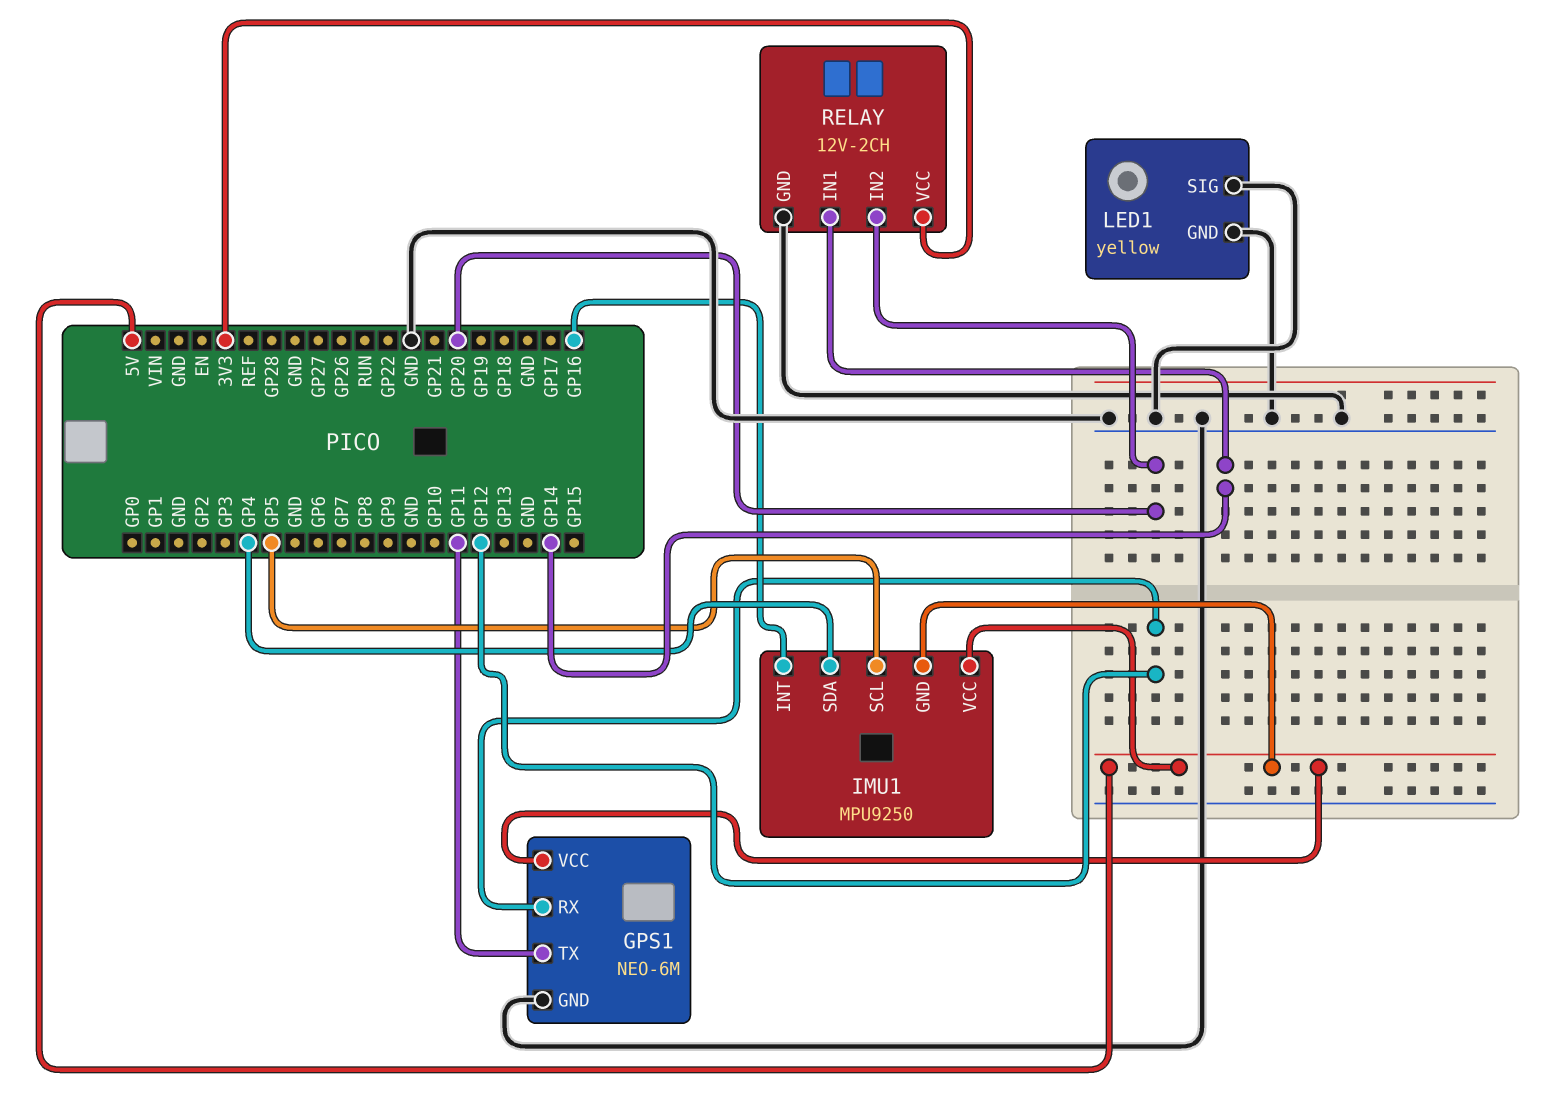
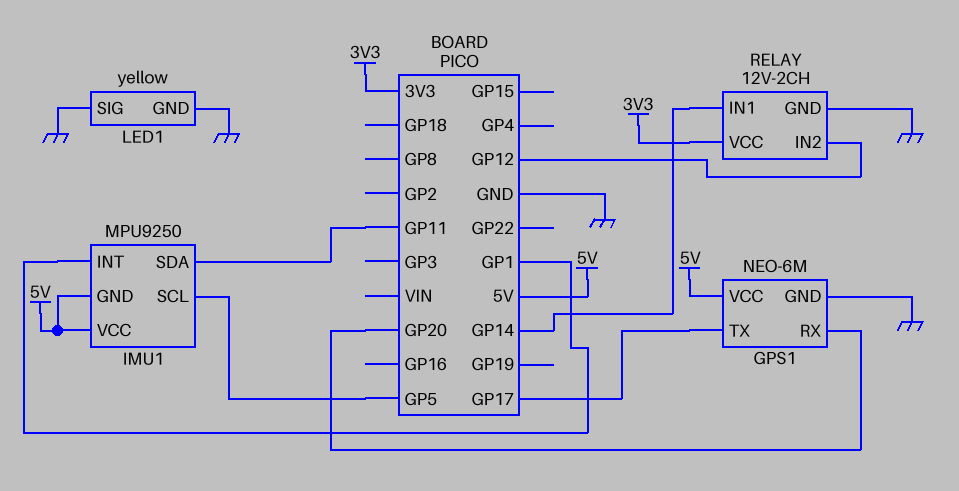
GPS1 pin RX: GP12 -> GP20
GPS1 pin TX: GP11 -> GP17
IMU1 pin INT: GP16 -> GP1
IMU1 pin SDA: GP4 -> GP11
RELAY pin IN2: GP20 -> GP12

